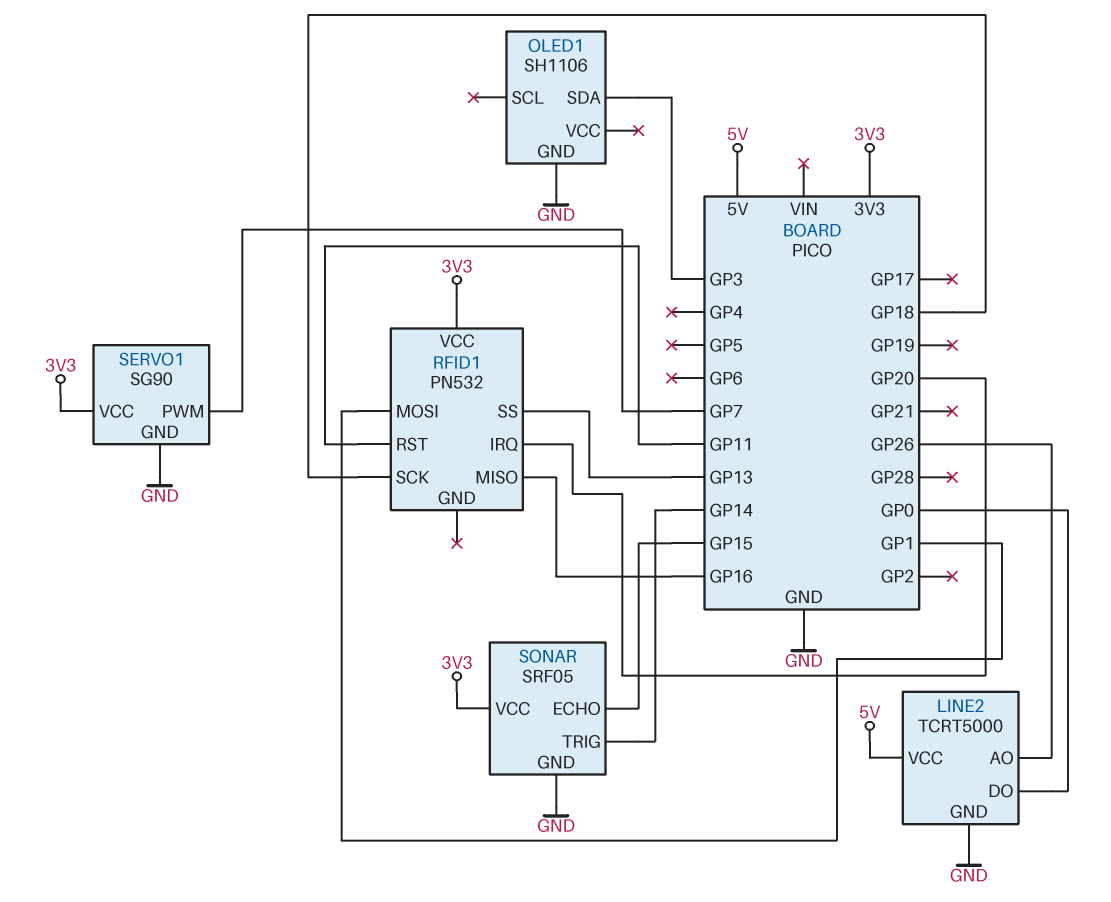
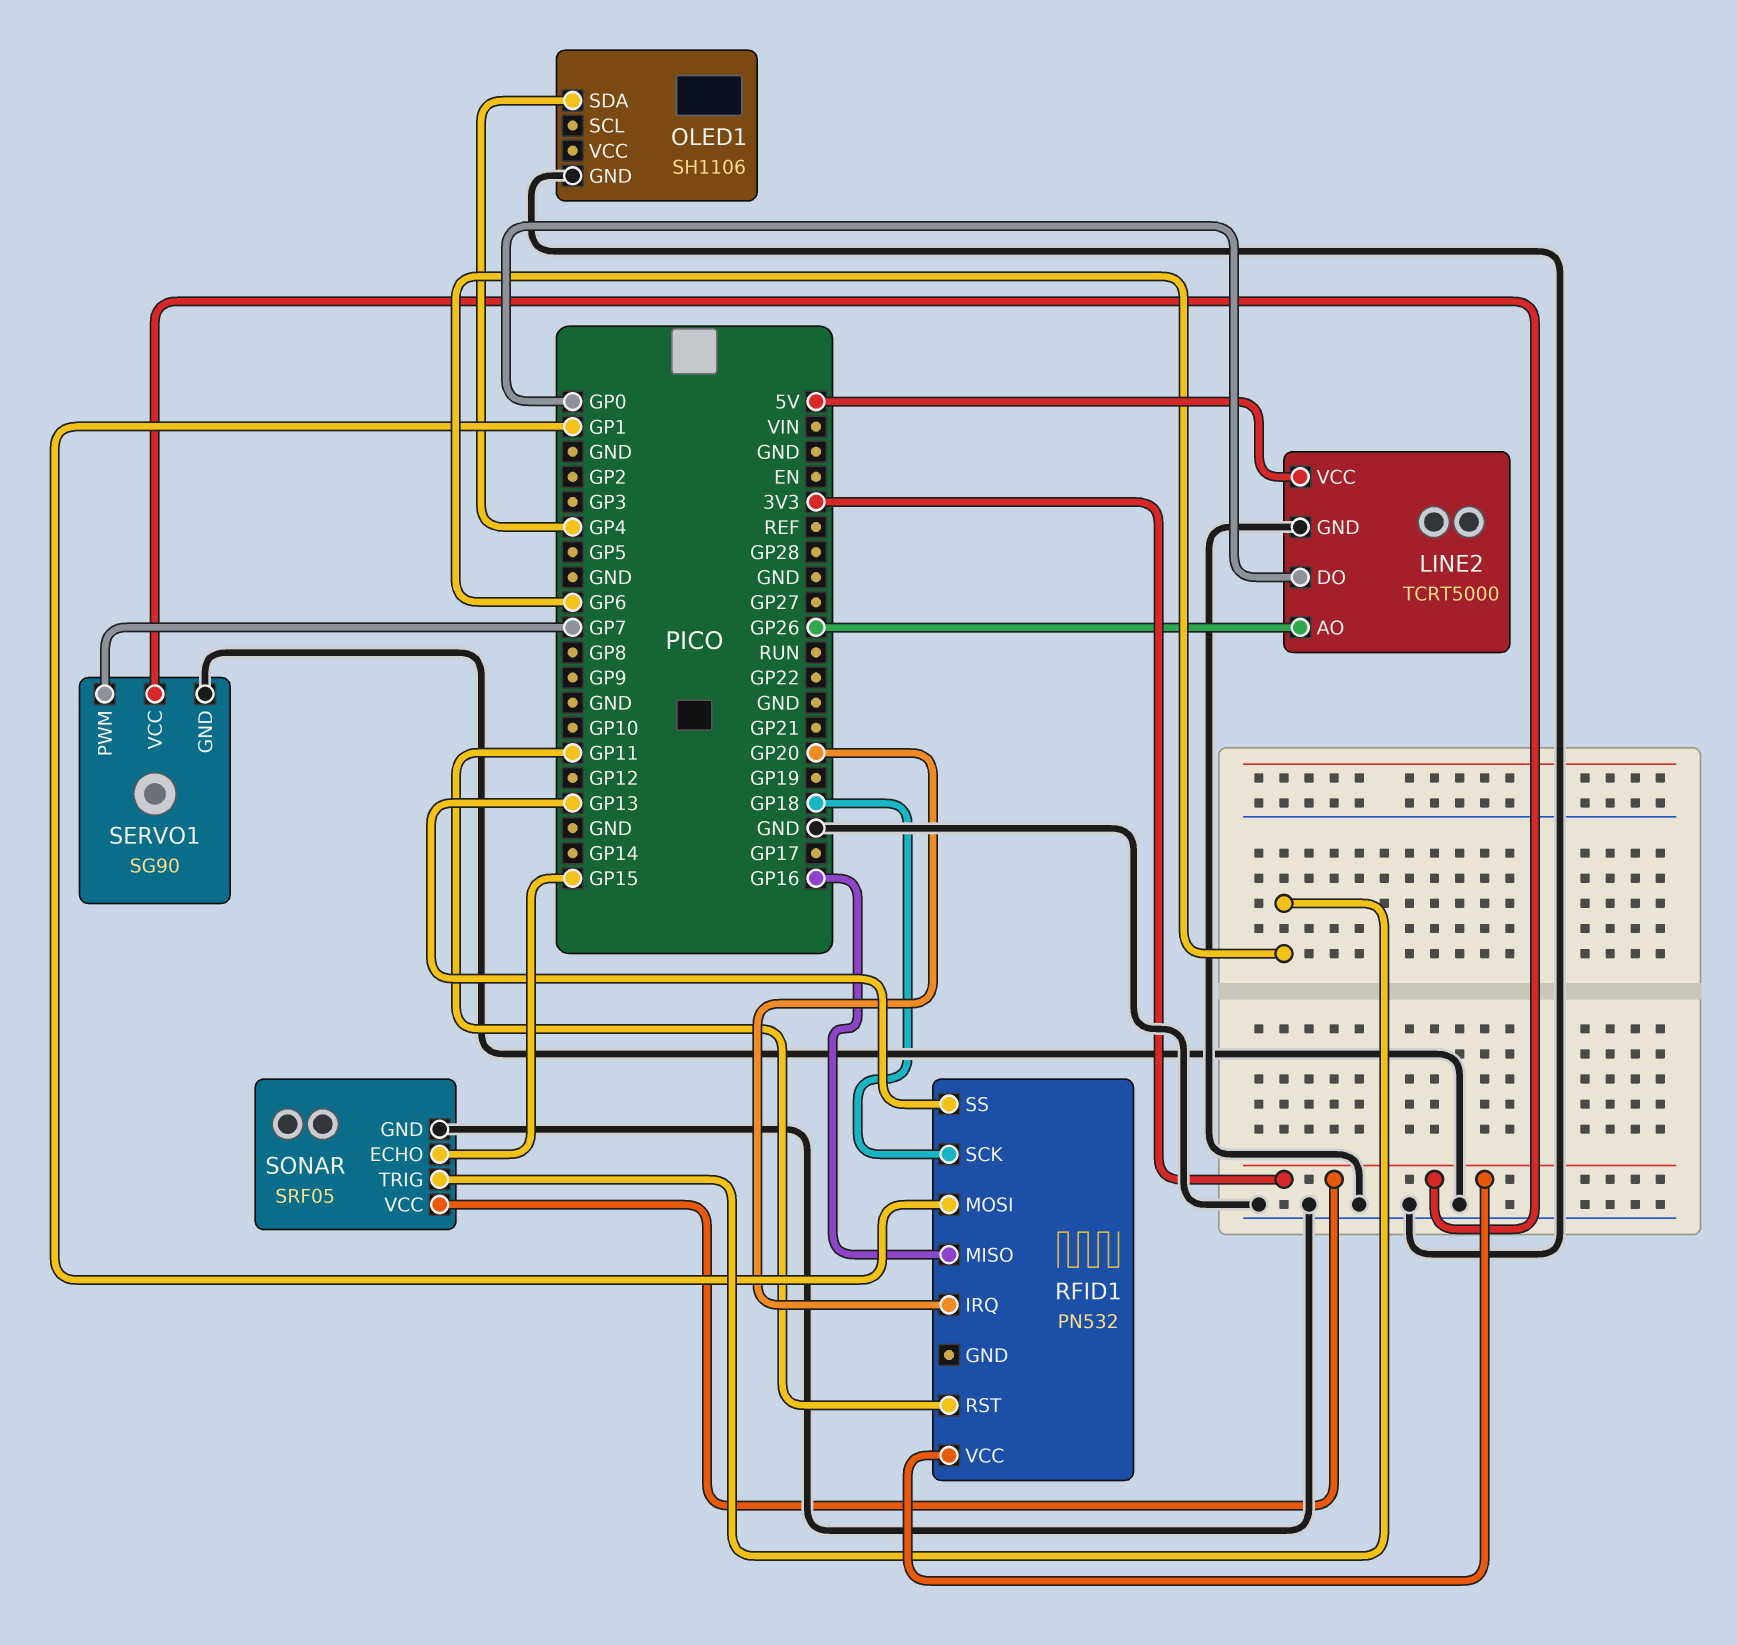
OLED1 pin SDA: GP3 -> GP4
SONAR pin TRIG: GP14 -> GP6

